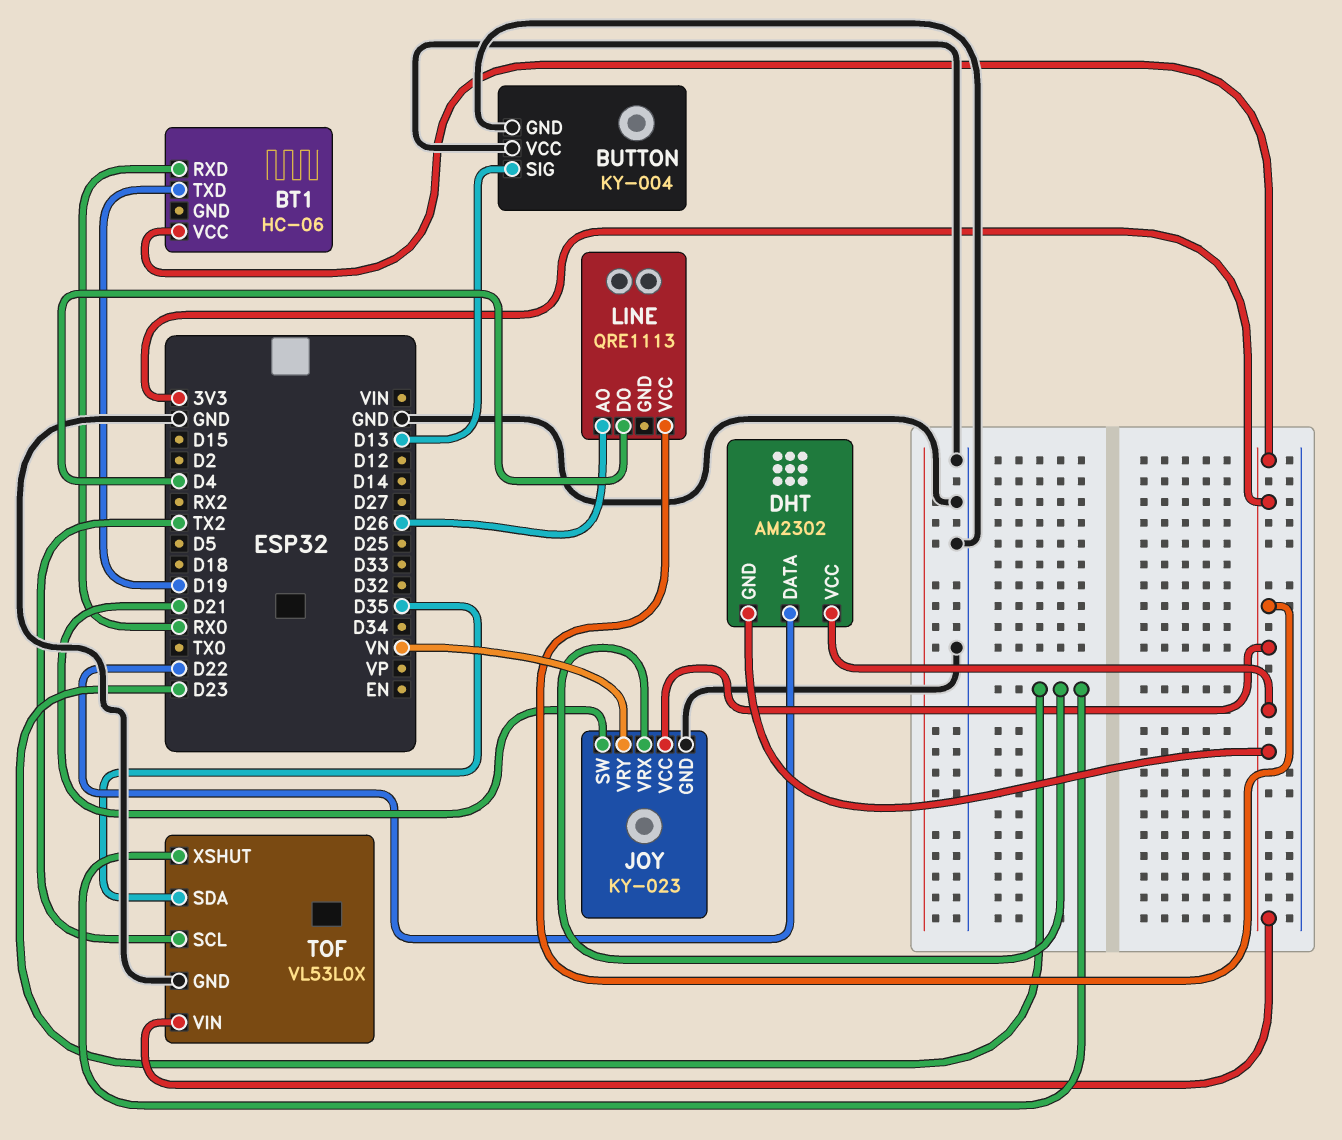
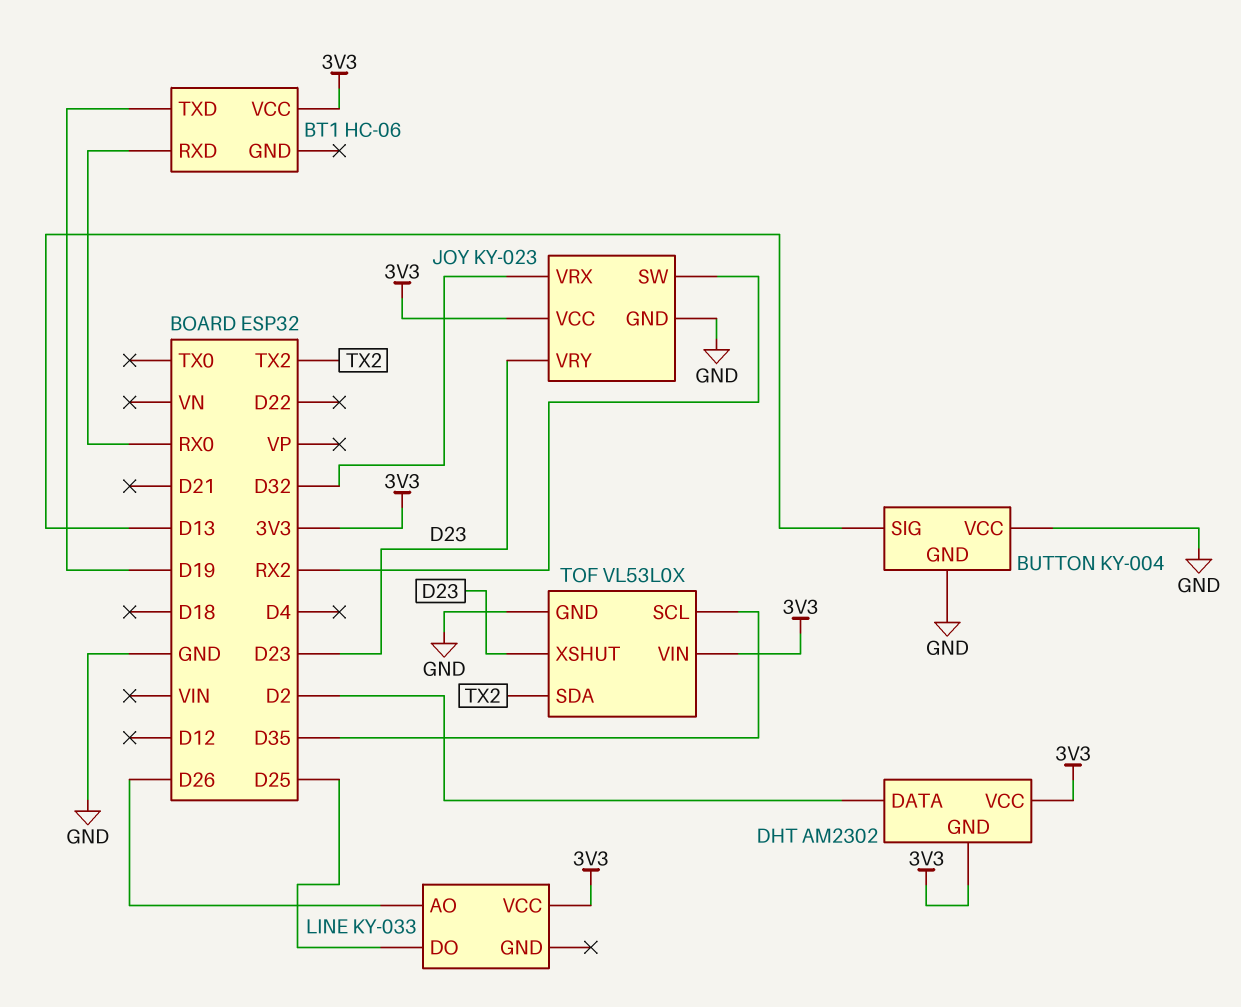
DHT pin DATA: D22 -> D2
JOY pin SW: D21 -> RX2
JOY pin VRX: D23 -> D32
JOY pin VRY: VN -> D23
LINE: QRE1113 -> KY-033
LINE pin DO: D4 -> D25
TOF pin SCL: TX2 -> D35
TOF pin SDA: D35 -> TX2

